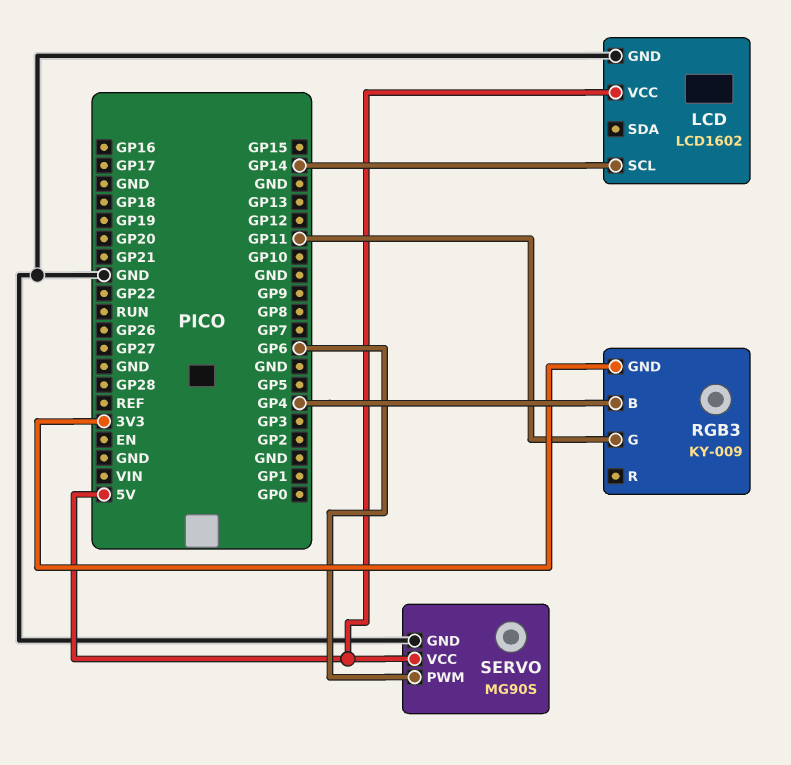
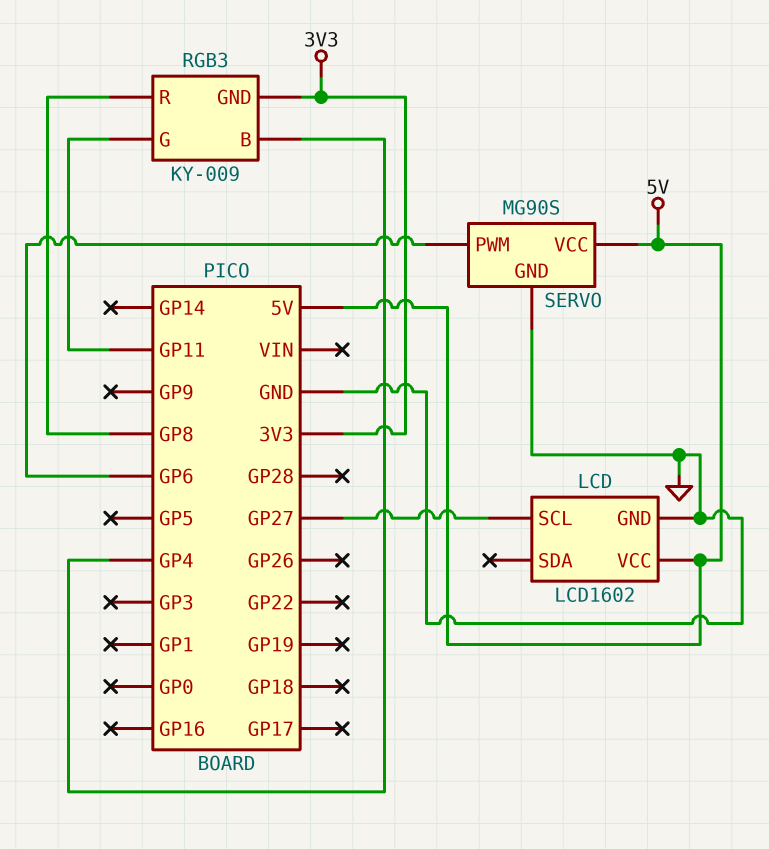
LCD pin SCL: GP14 -> GP27
RGB3 pin R: none -> GP8

